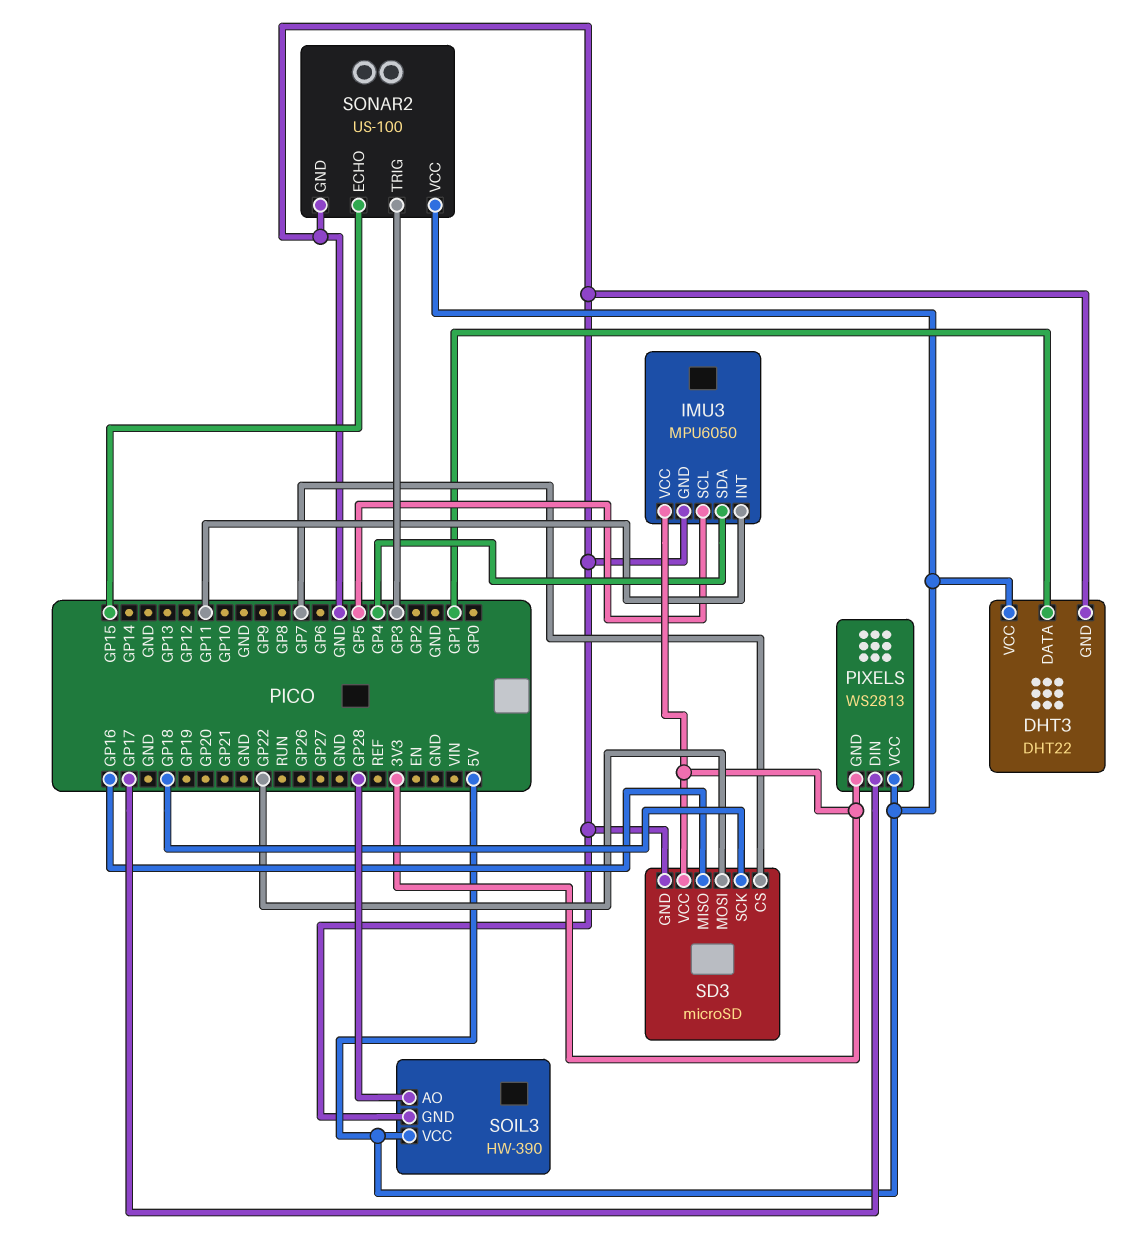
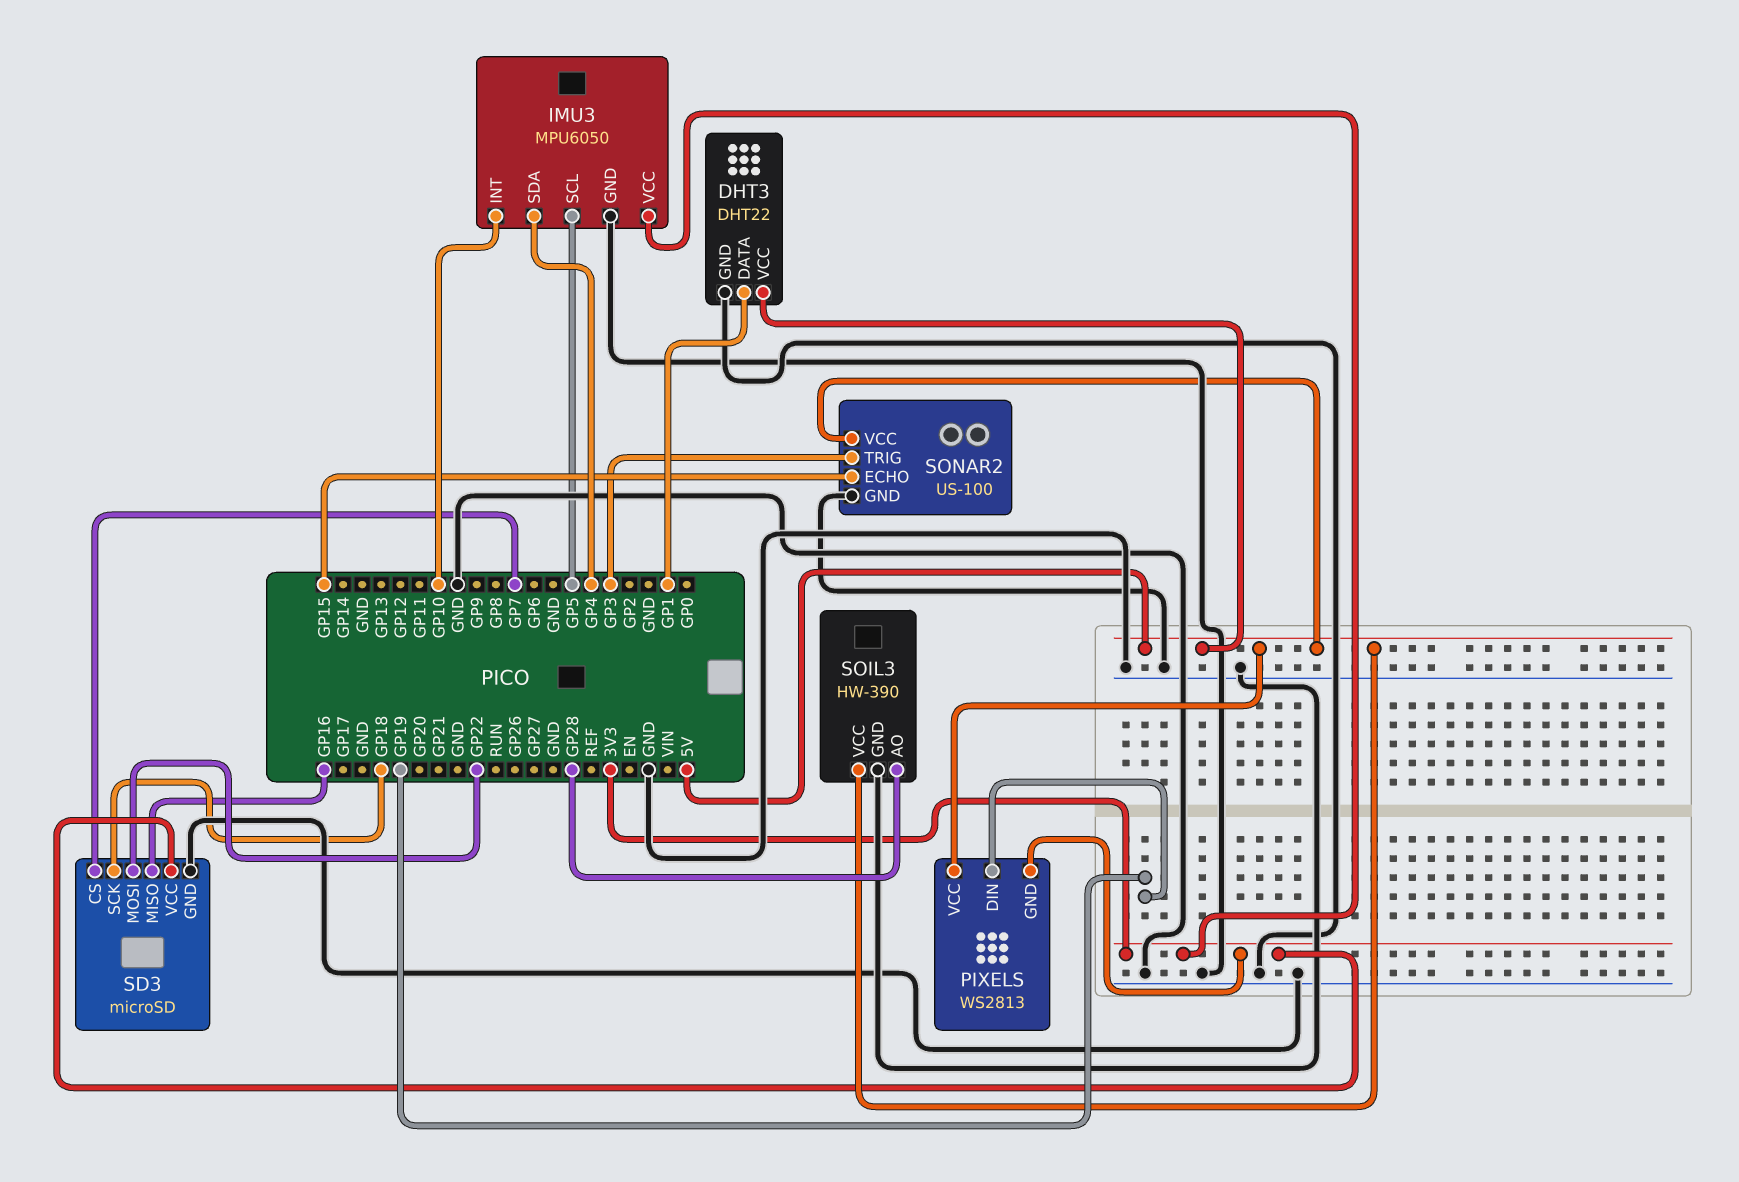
IMU3 pin INT: GP11 -> GP10
PIXELS pin DIN: GP17 -> GP19

